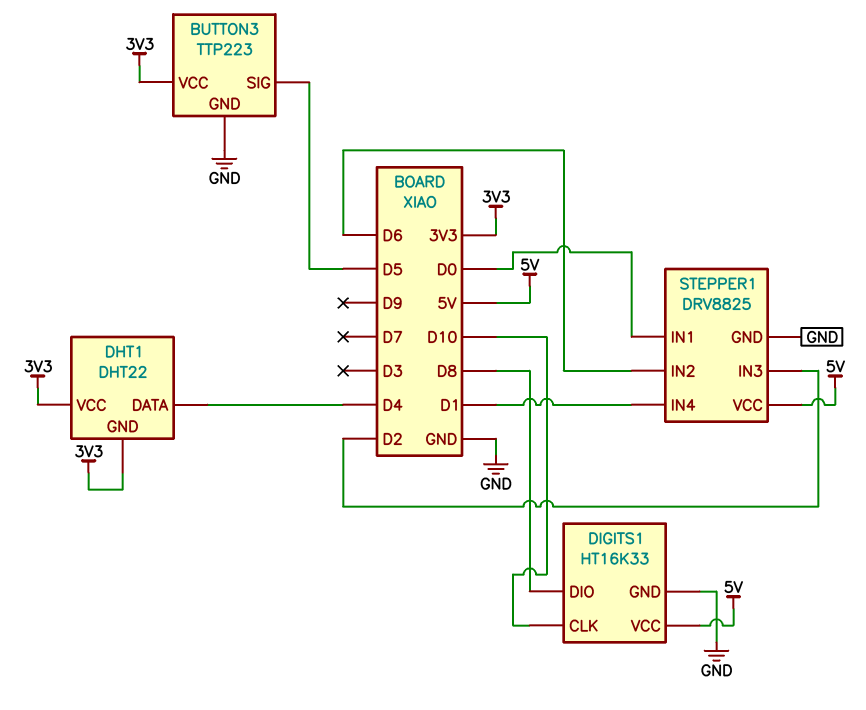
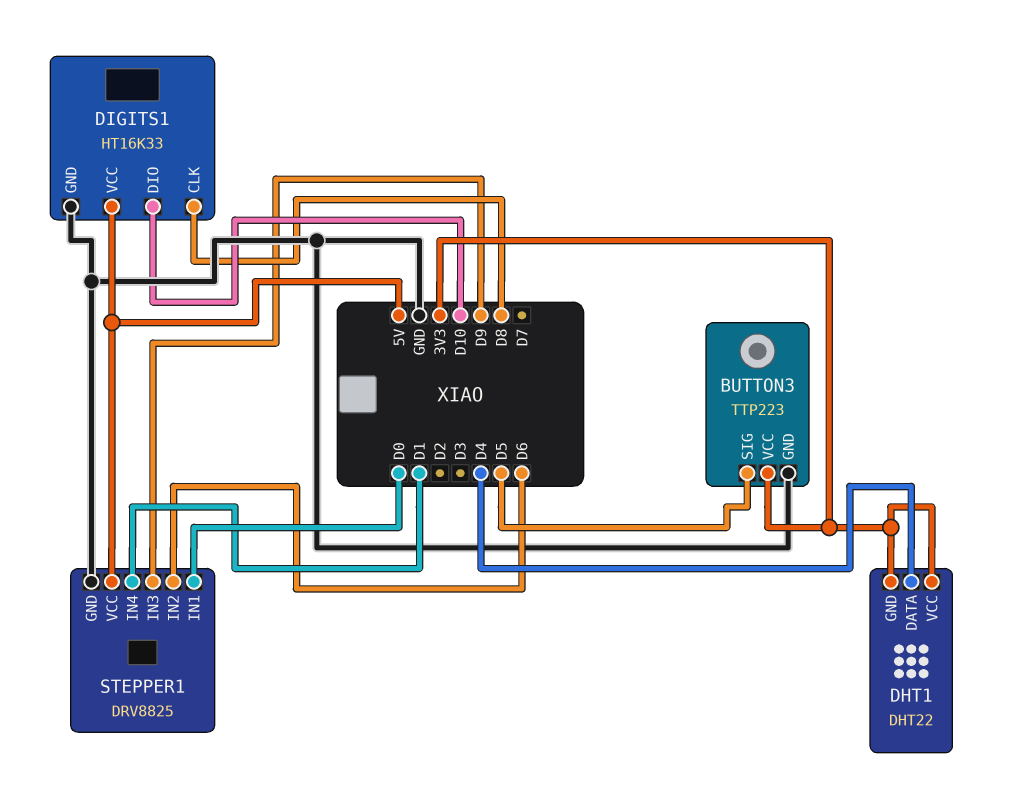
DIGITS1 pin CLK: D10 -> D8
DIGITS1 pin DIO: D8 -> D10
STEPPER1 pin IN3: D2 -> D9

